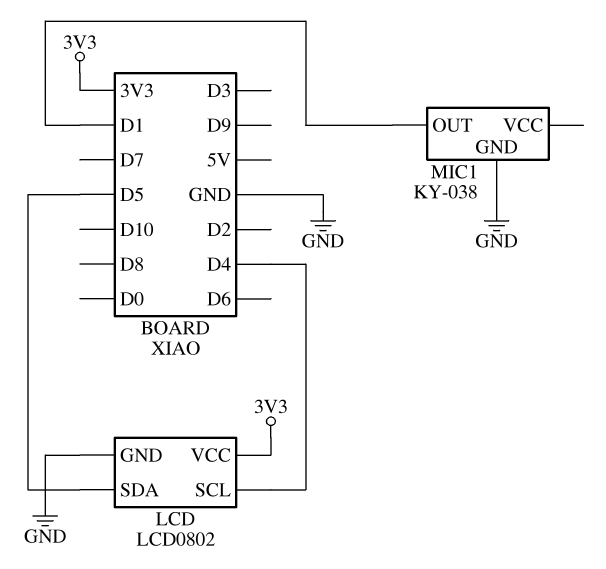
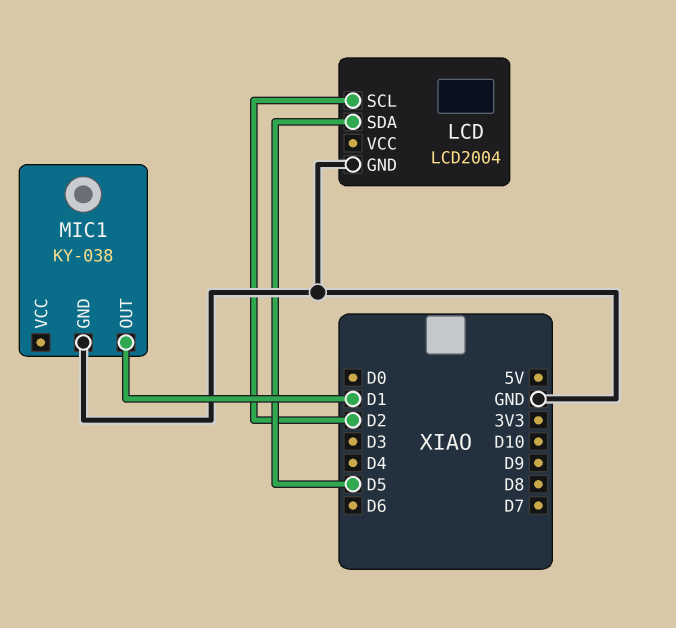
LCD: LCD0802 -> LCD2004
LCD pin SCL: D4 -> D2
LCD pin VCC: 3V3 -> none

